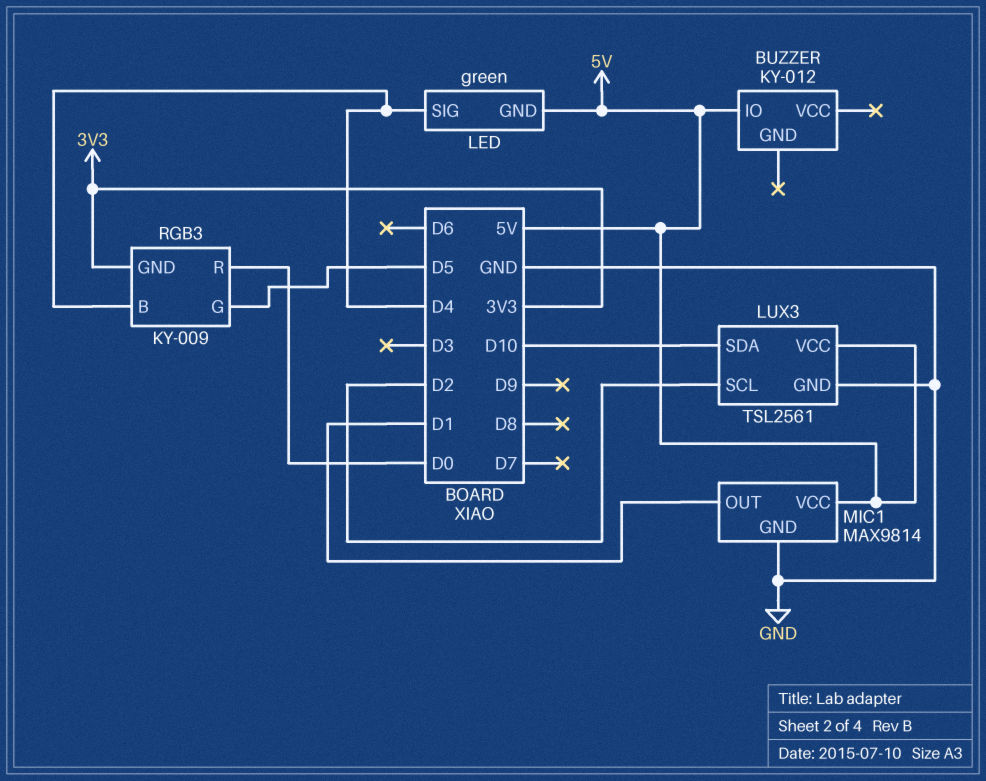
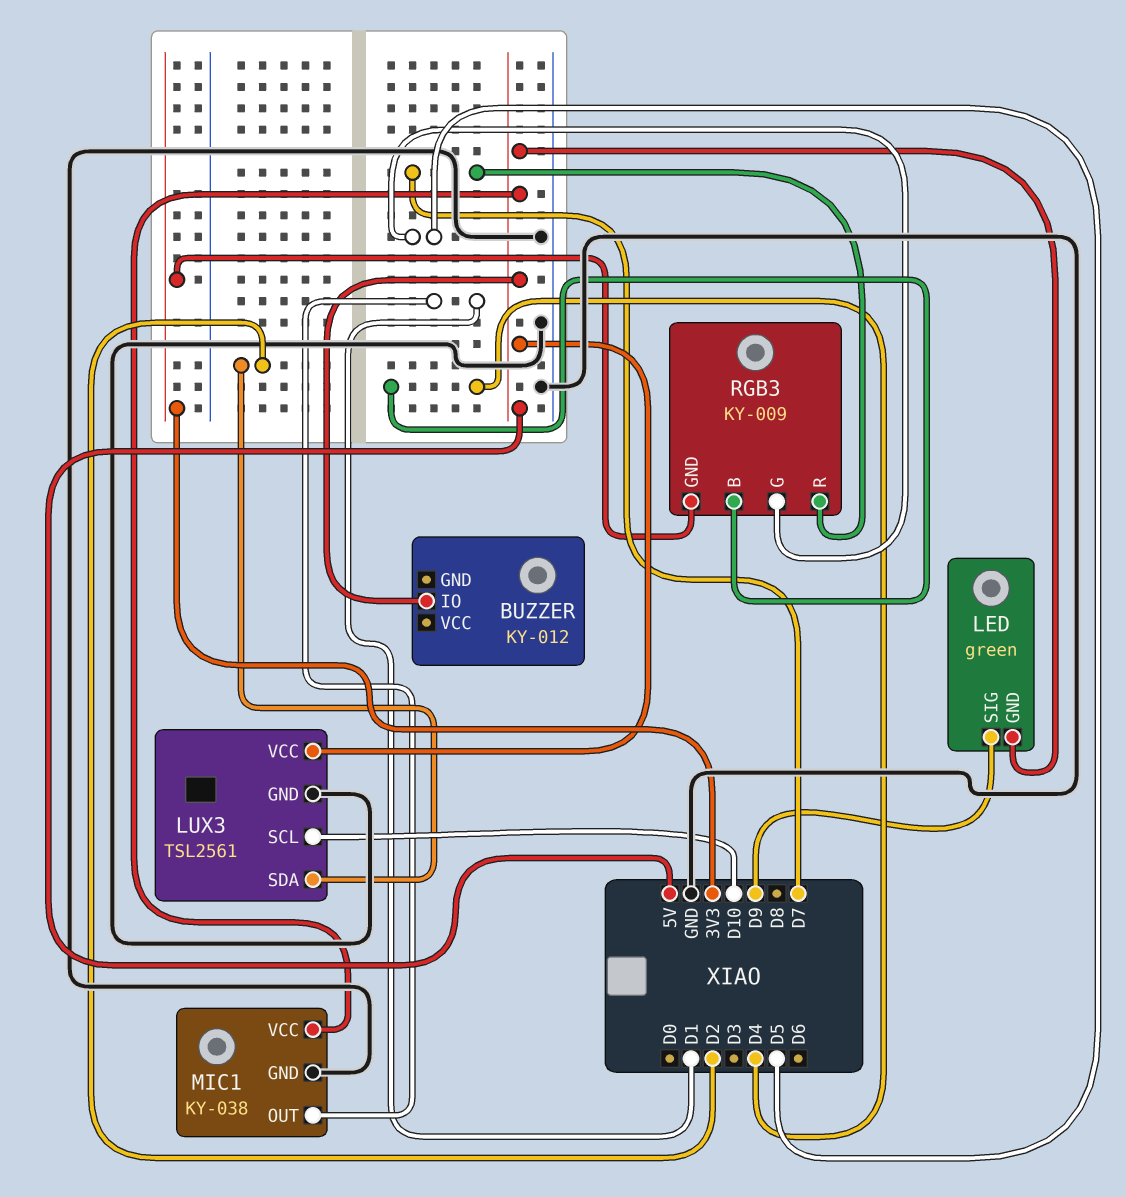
LED pin SIG: D4 -> D9
LUX3 pin SCL: D2 -> D10
LUX3 pin SDA: D10 -> D2
MIC1: MAX9814 -> KY-038
RGB3 pin R: D0 -> D7

